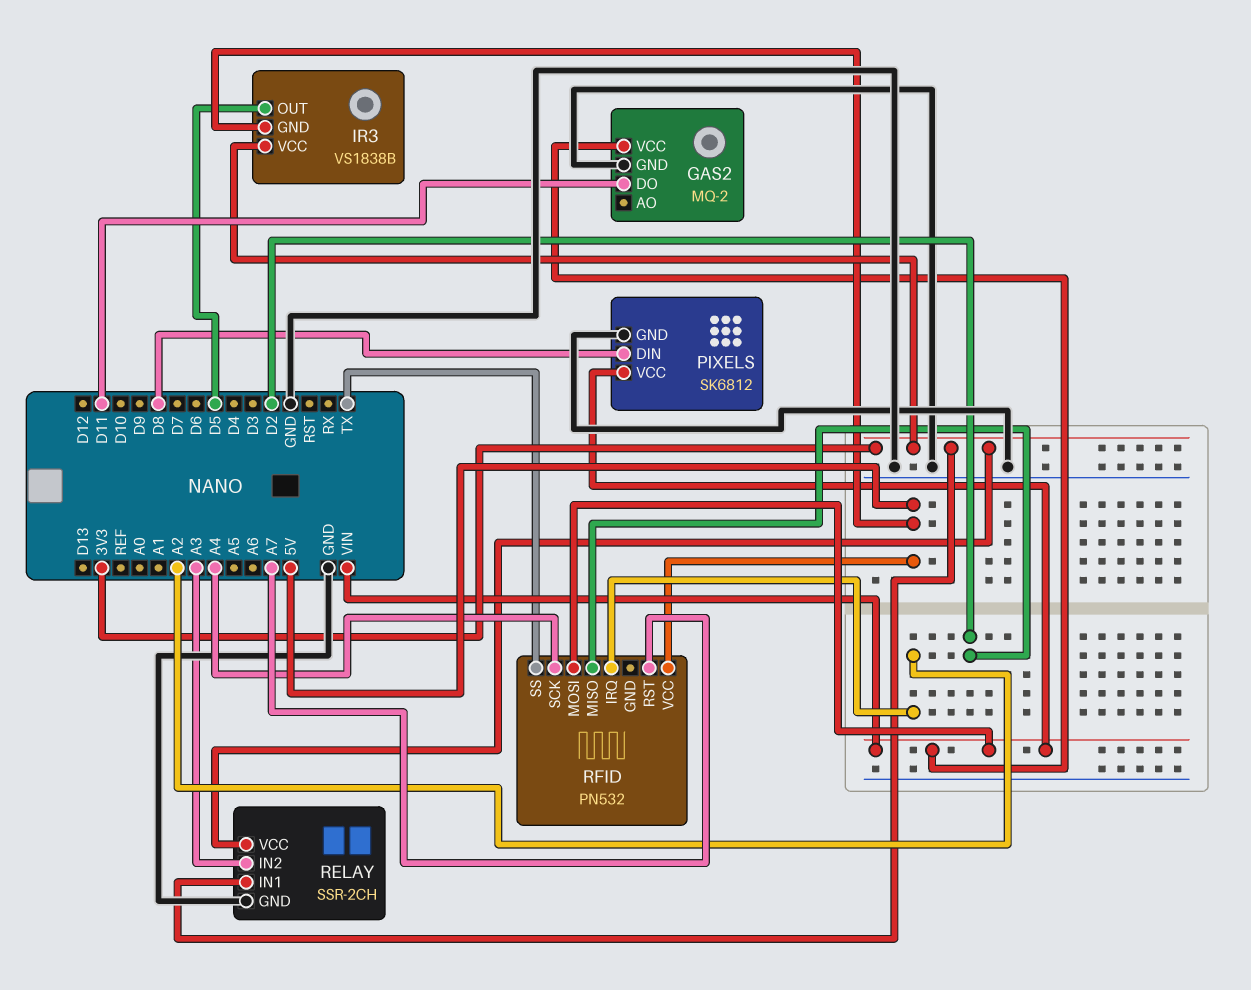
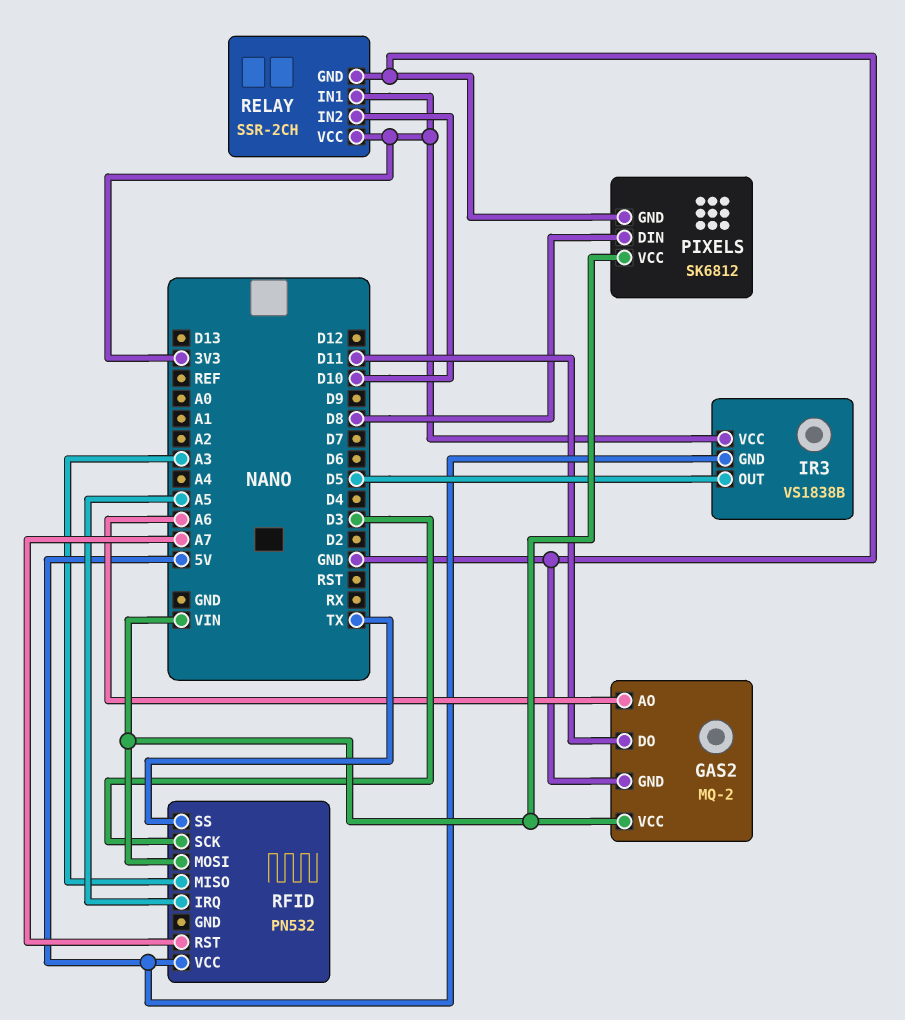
GAS2 pin AO: none -> A6
RELAY pin IN2: A3 -> D10
RFID pin IRQ: A2 -> A5
RFID pin MISO: D2 -> A3
RFID pin SCK: A4 -> D3

